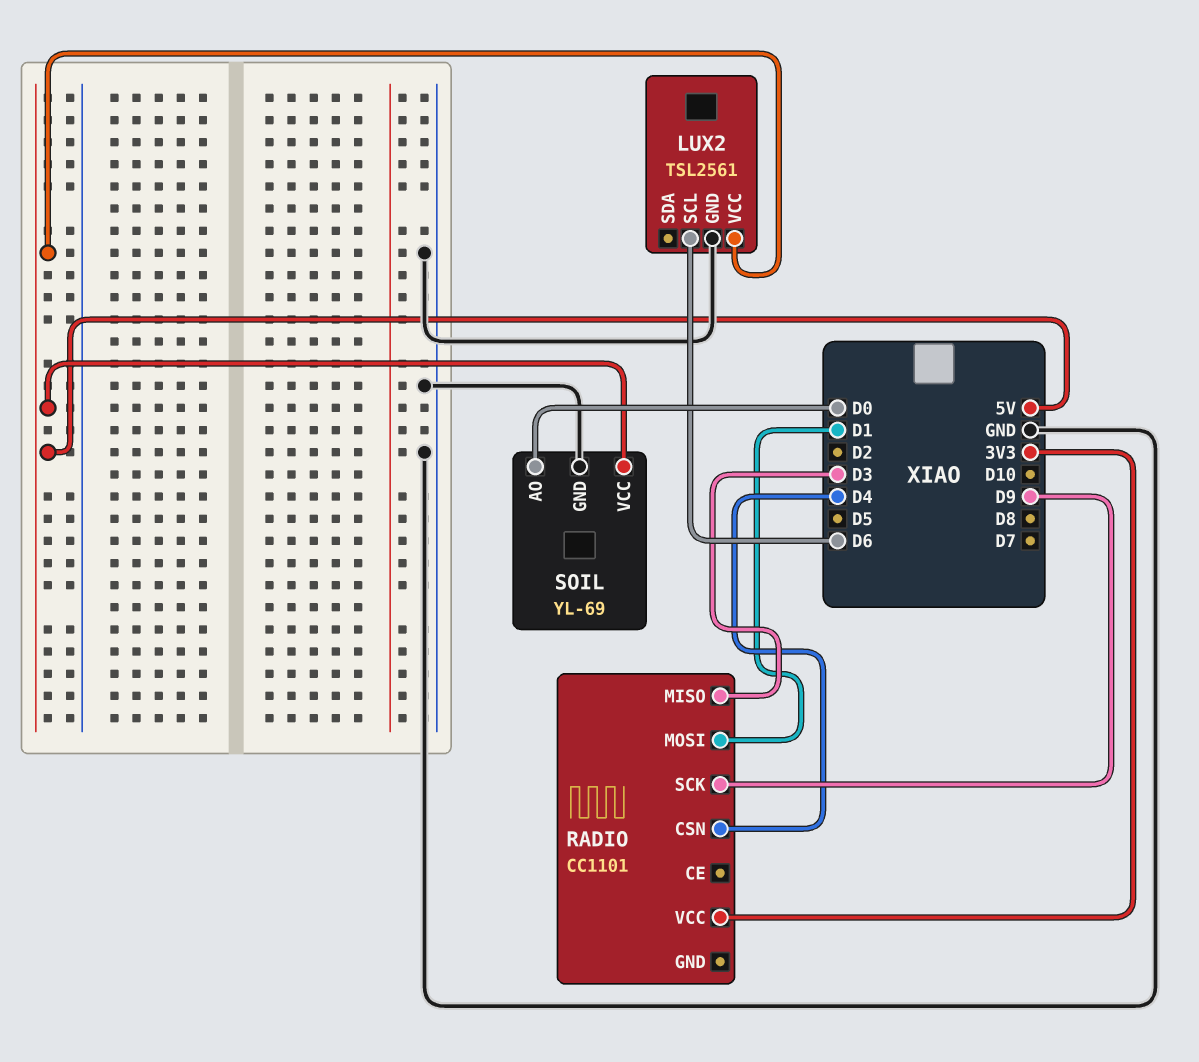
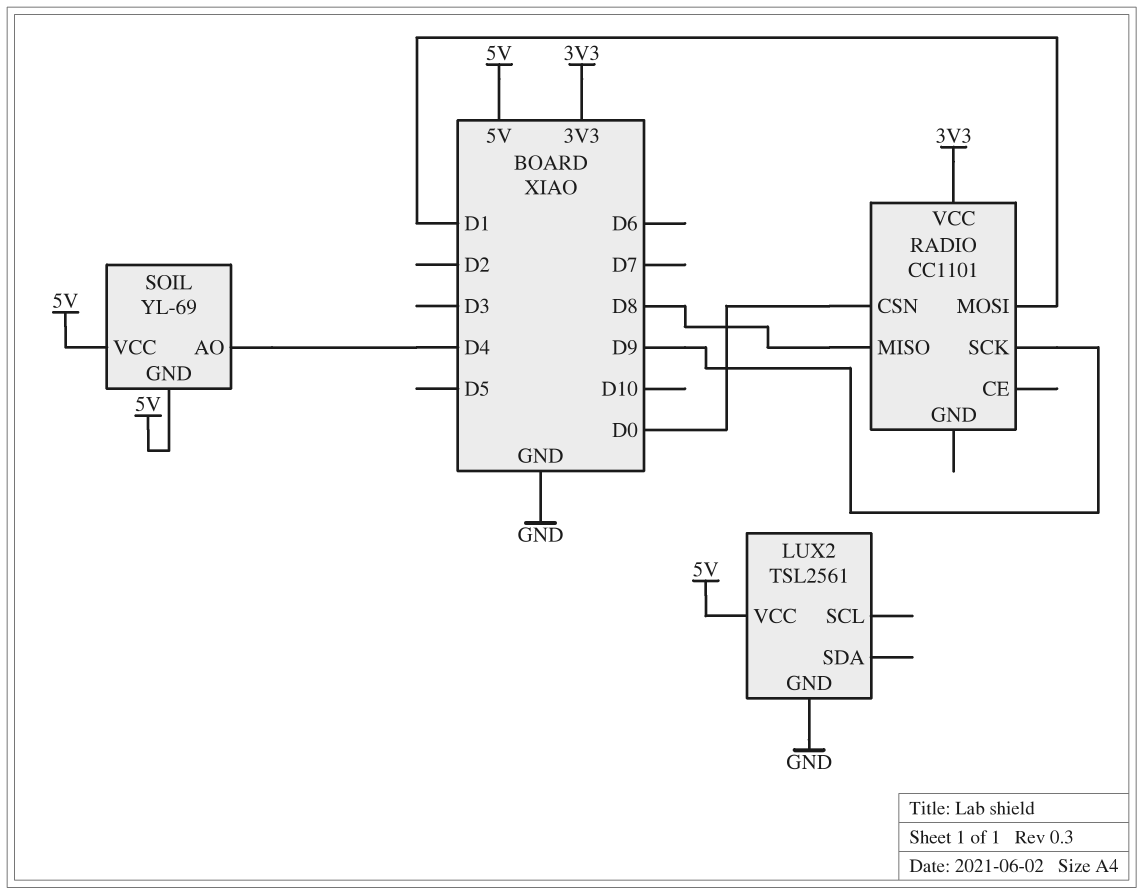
LUX2 pin SCL: D6 -> none
RADIO pin CSN: D4 -> D0
RADIO pin MISO: D3 -> D8
SOIL pin AO: D0 -> D4
SOIL pin GND: GND -> 5V

